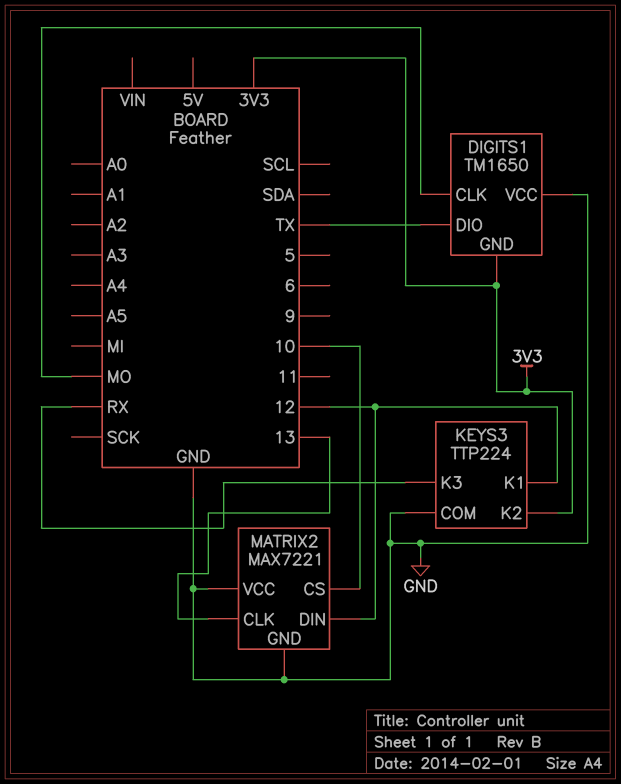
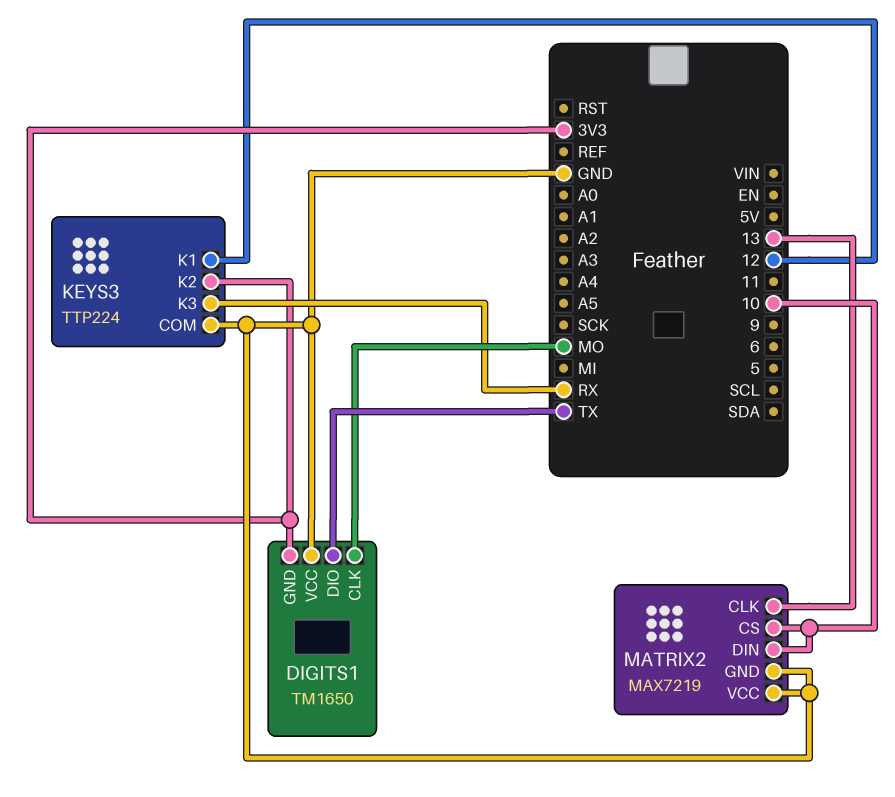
MATRIX2: MAX7221 -> MAX7219
MATRIX2 pin DIN: 12 -> 10

